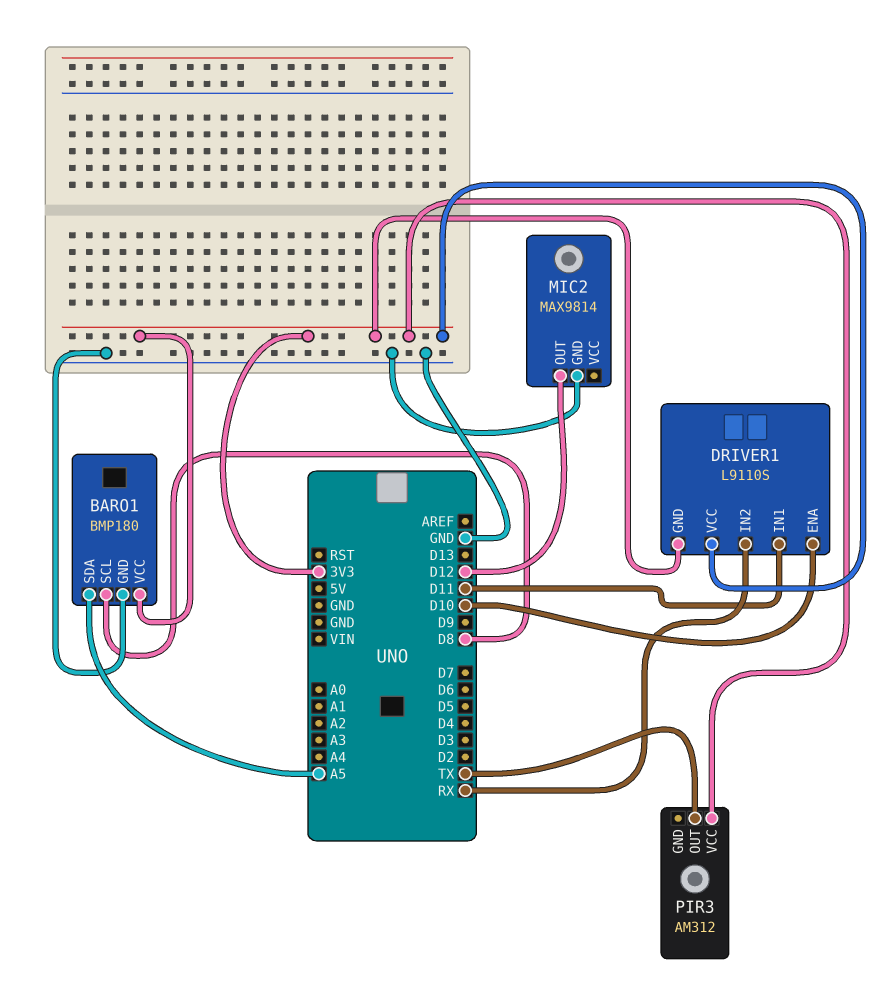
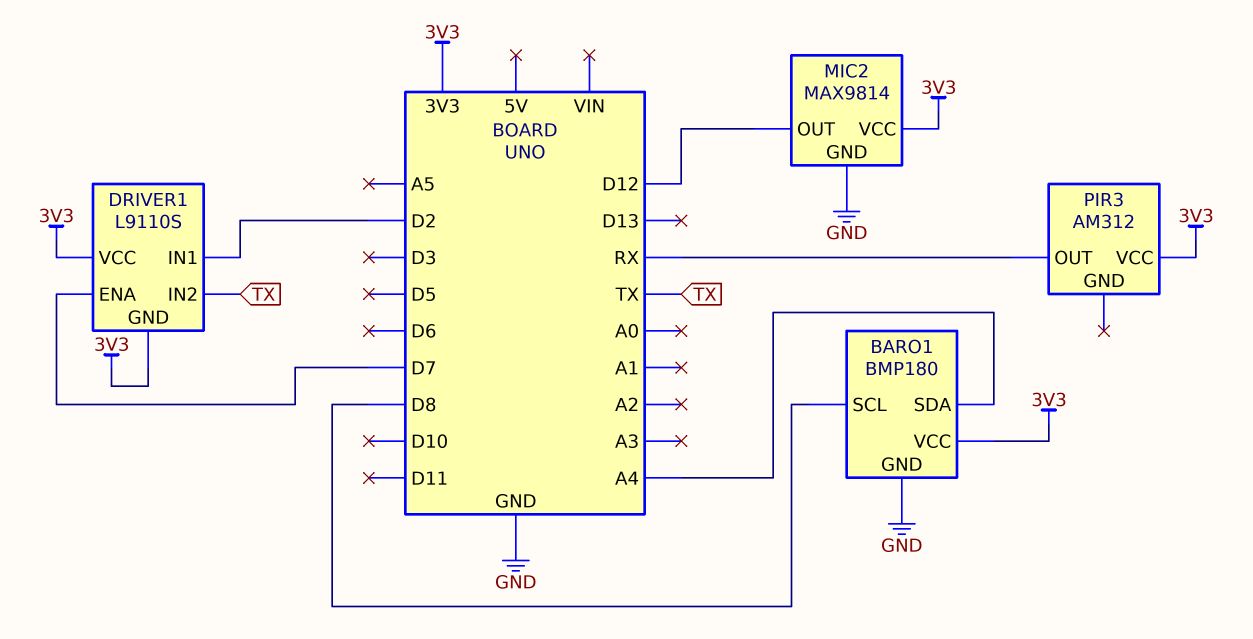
BARO1 pin SDA: A5 -> A4
DRIVER1 pin ENA: D10 -> D7
DRIVER1 pin IN1: D11 -> D2
DRIVER1 pin IN2: RX -> TX
MIC2 pin VCC: none -> 3V3
PIR3 pin OUT: TX -> RX

